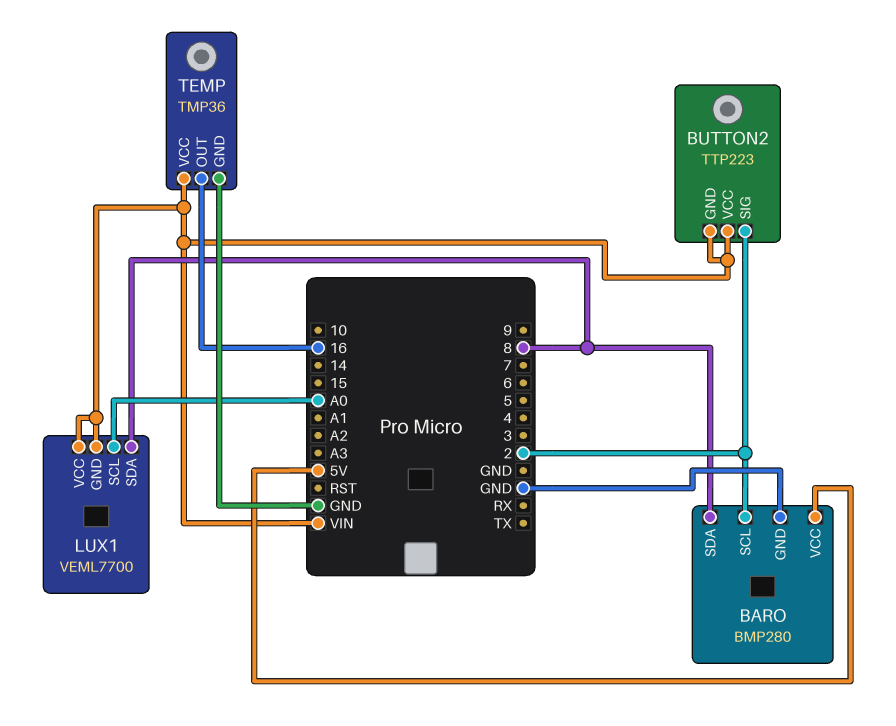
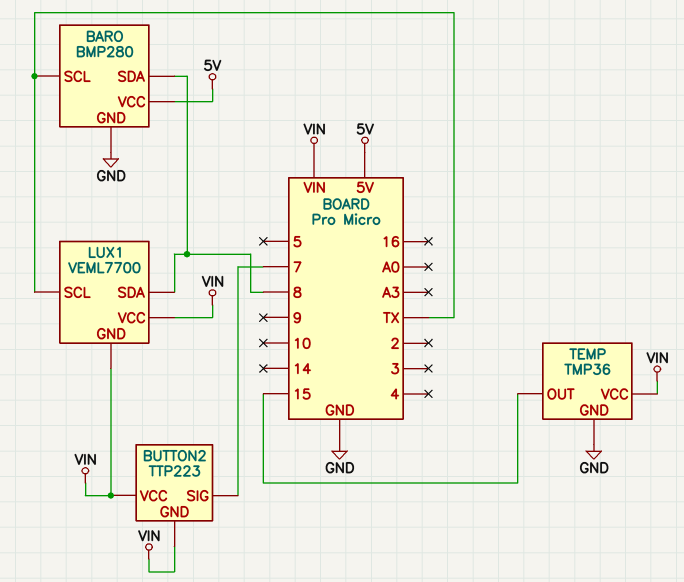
BARO pin SCL: 2 -> TX
BUTTON2 pin SIG: 2 -> 7
LUX1 pin SCL: A0 -> TX
TEMP pin OUT: 16 -> 15

